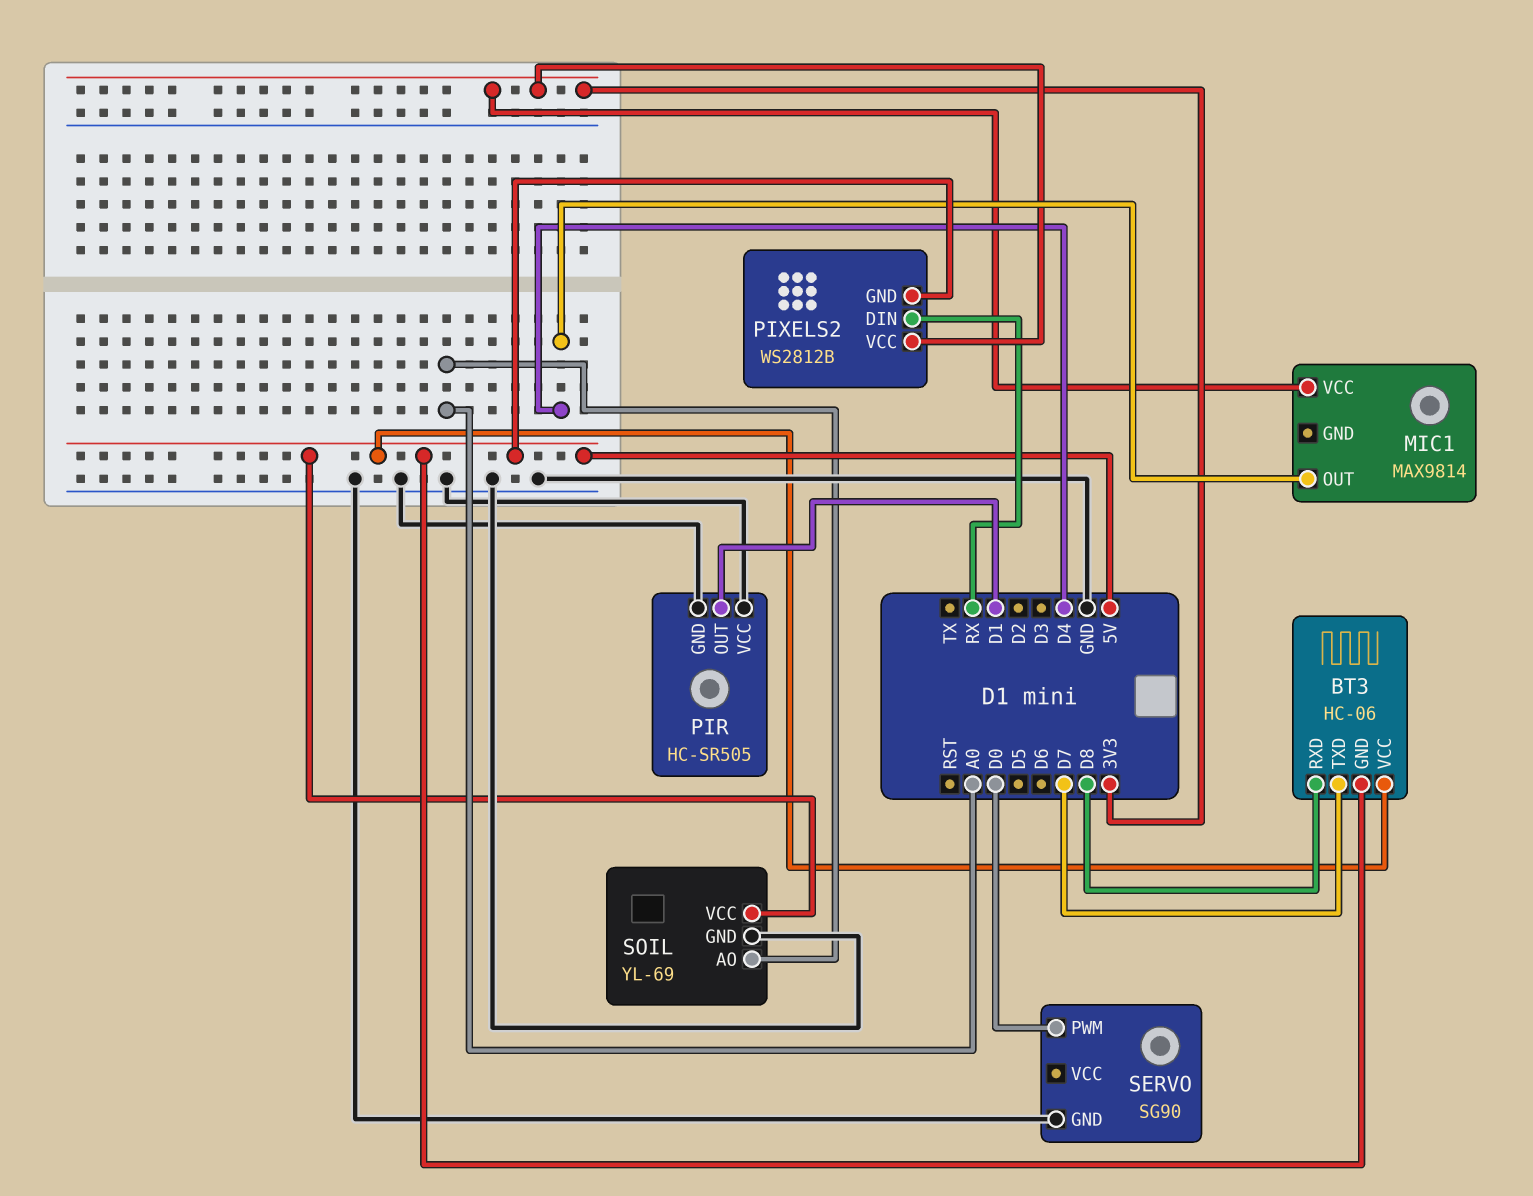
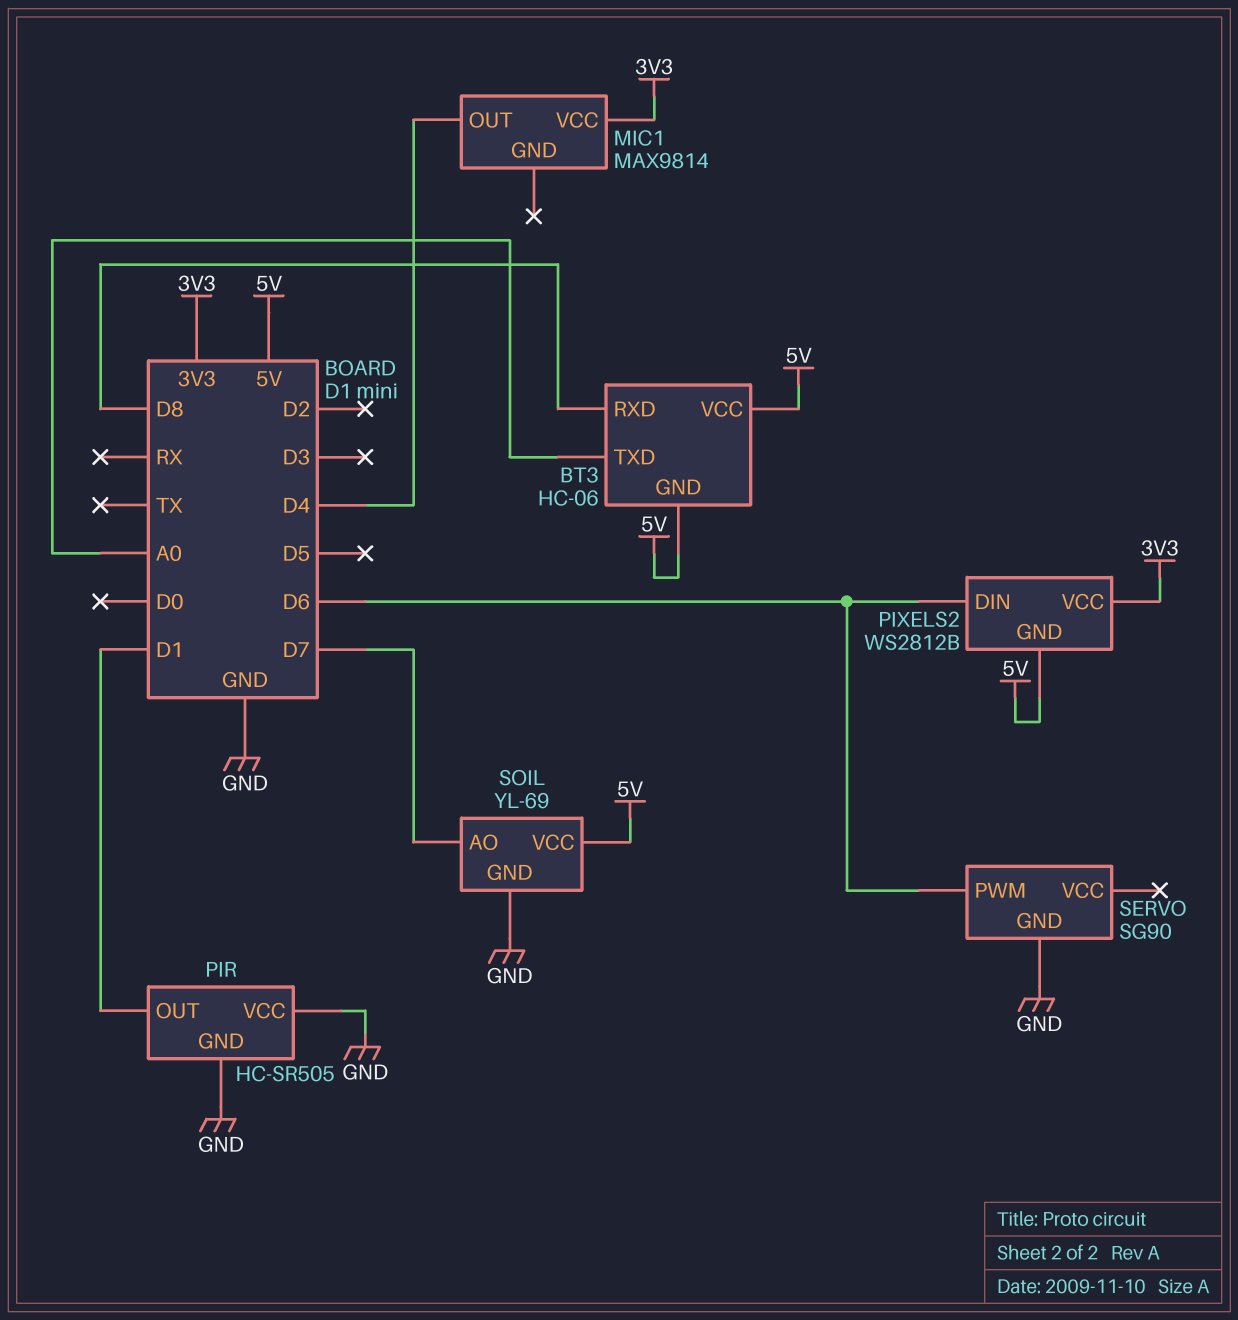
BT3 pin TXD: D7 -> A0
PIXELS2 pin DIN: RX -> D6
SERVO pin PWM: D0 -> D6
SOIL pin AO: A0 -> D7

